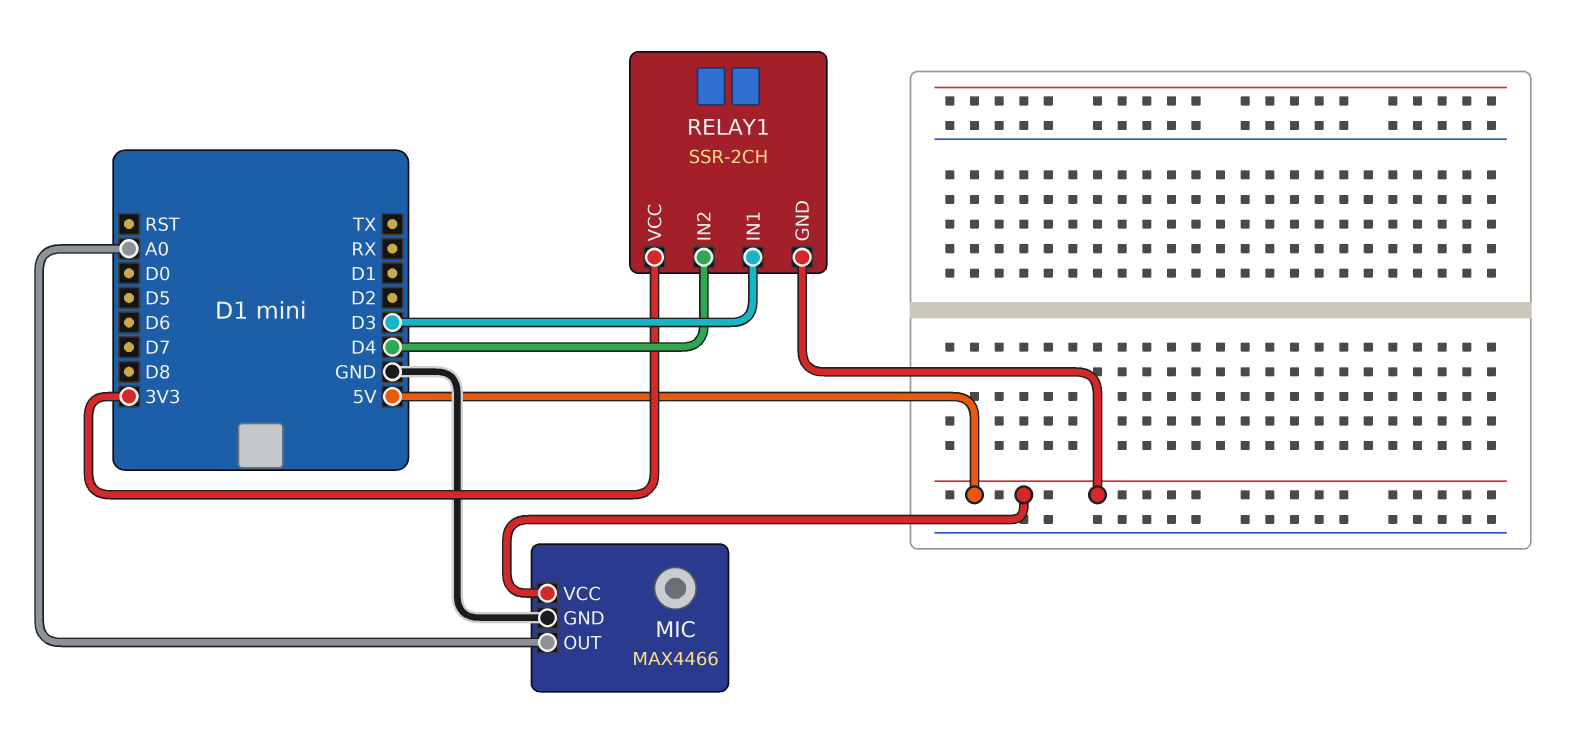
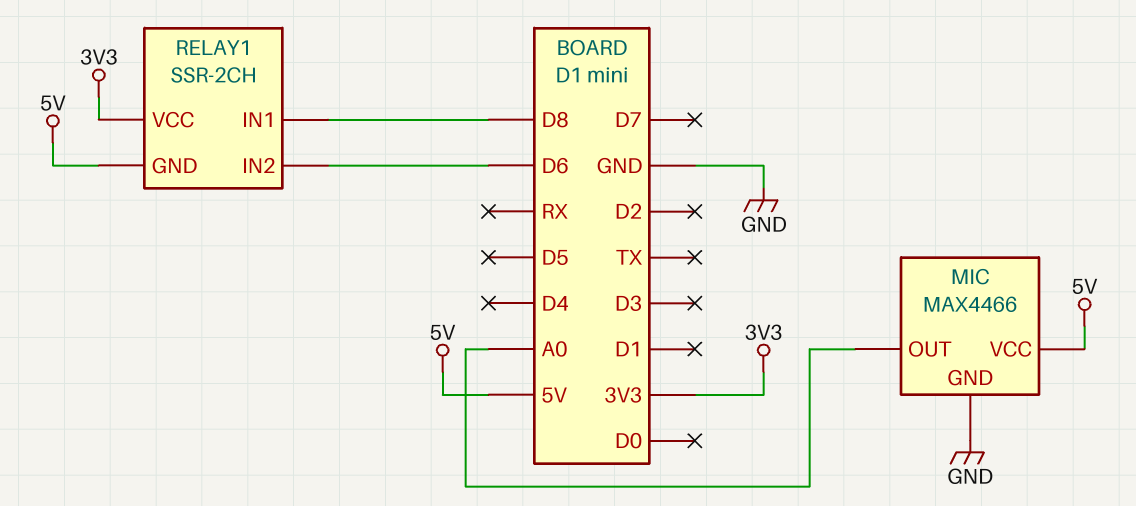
RELAY1 pin IN1: D3 -> D8
RELAY1 pin IN2: D4 -> D6

